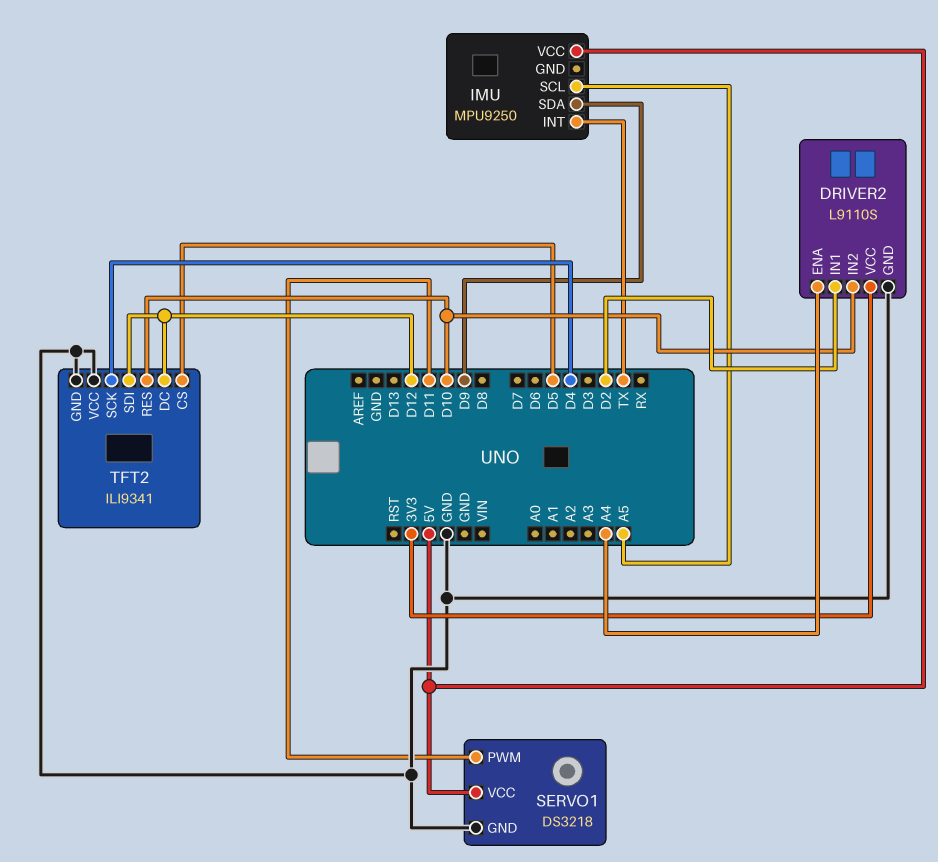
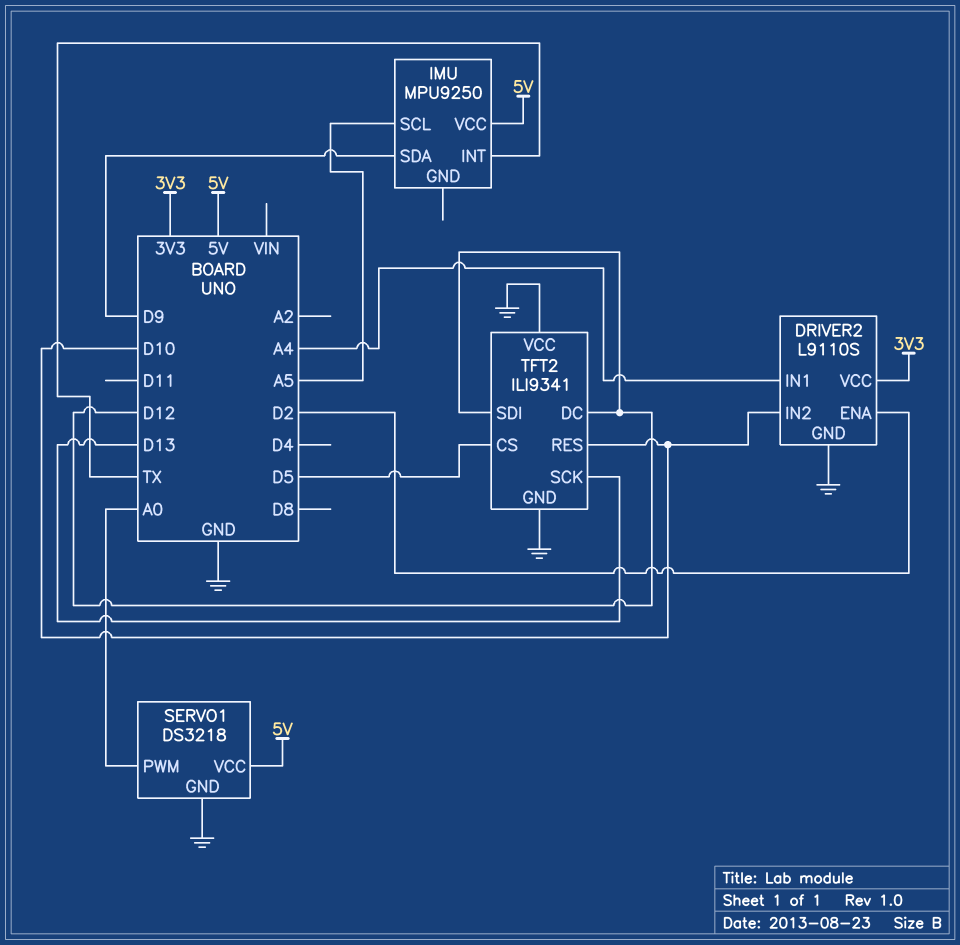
DRIVER2 pin ENA: A4 -> D2
DRIVER2 pin IN1: D2 -> A4
SERVO1 pin PWM: D11 -> A0
TFT2 pin SCK: D4 -> D13

